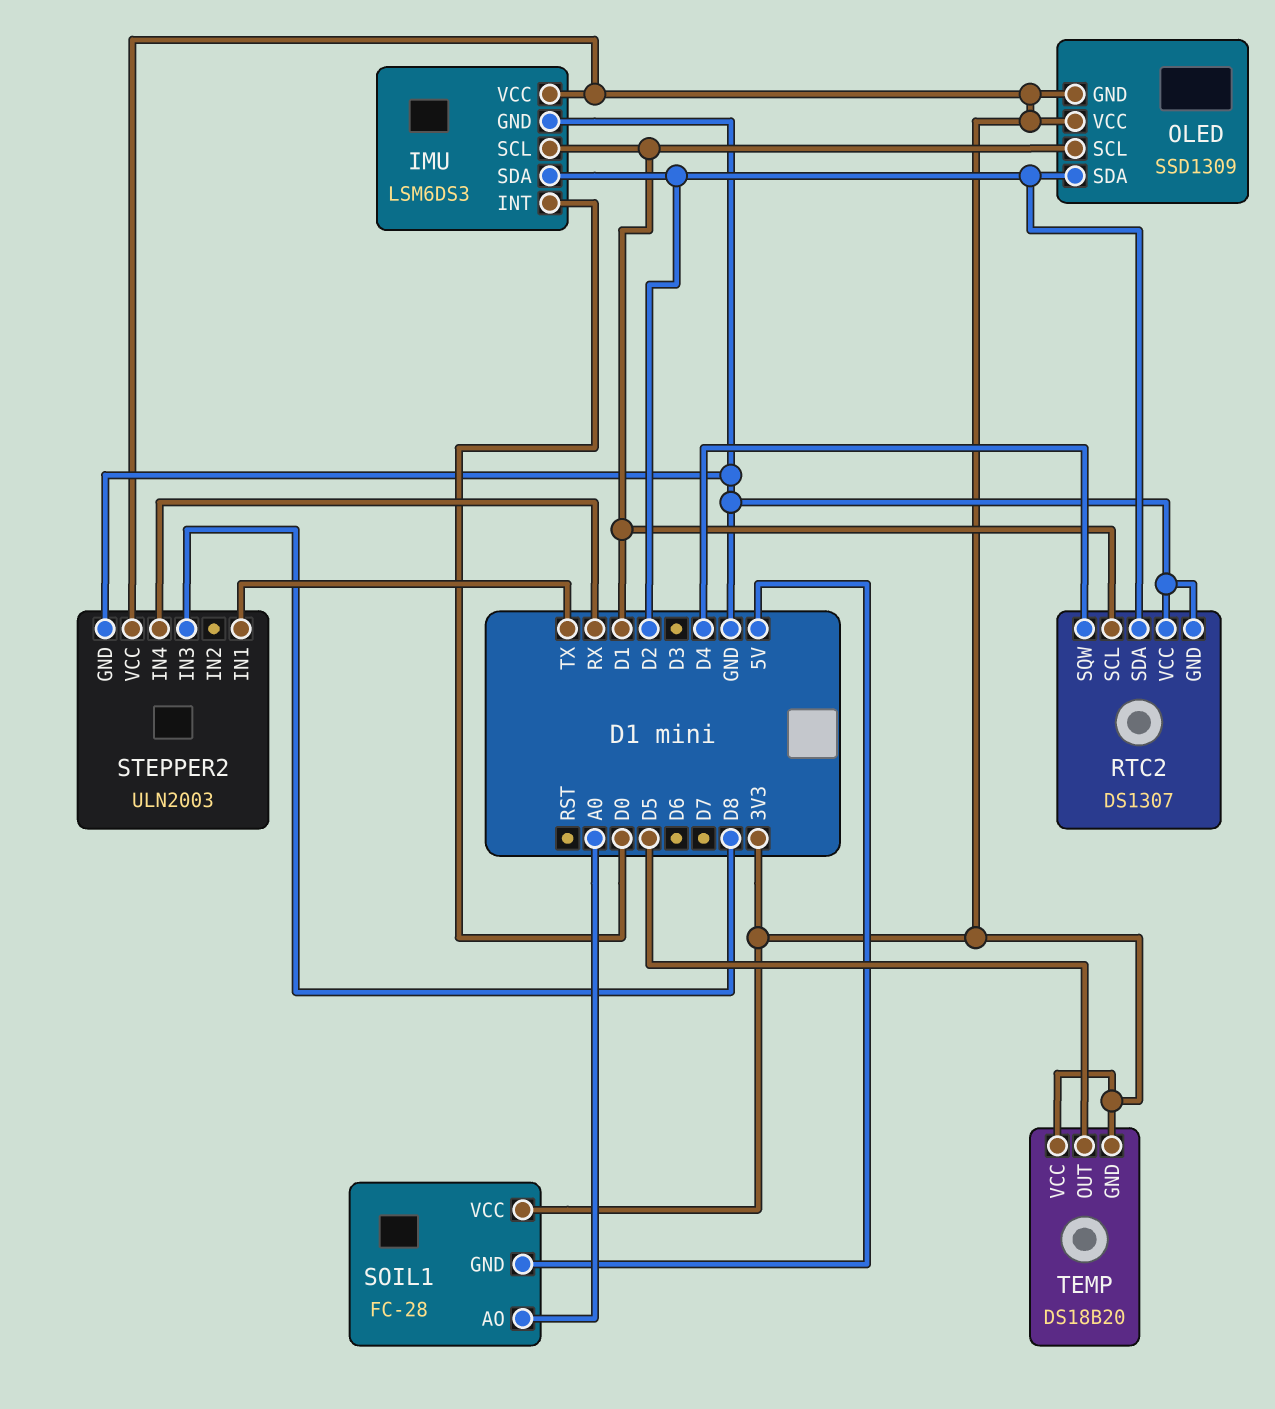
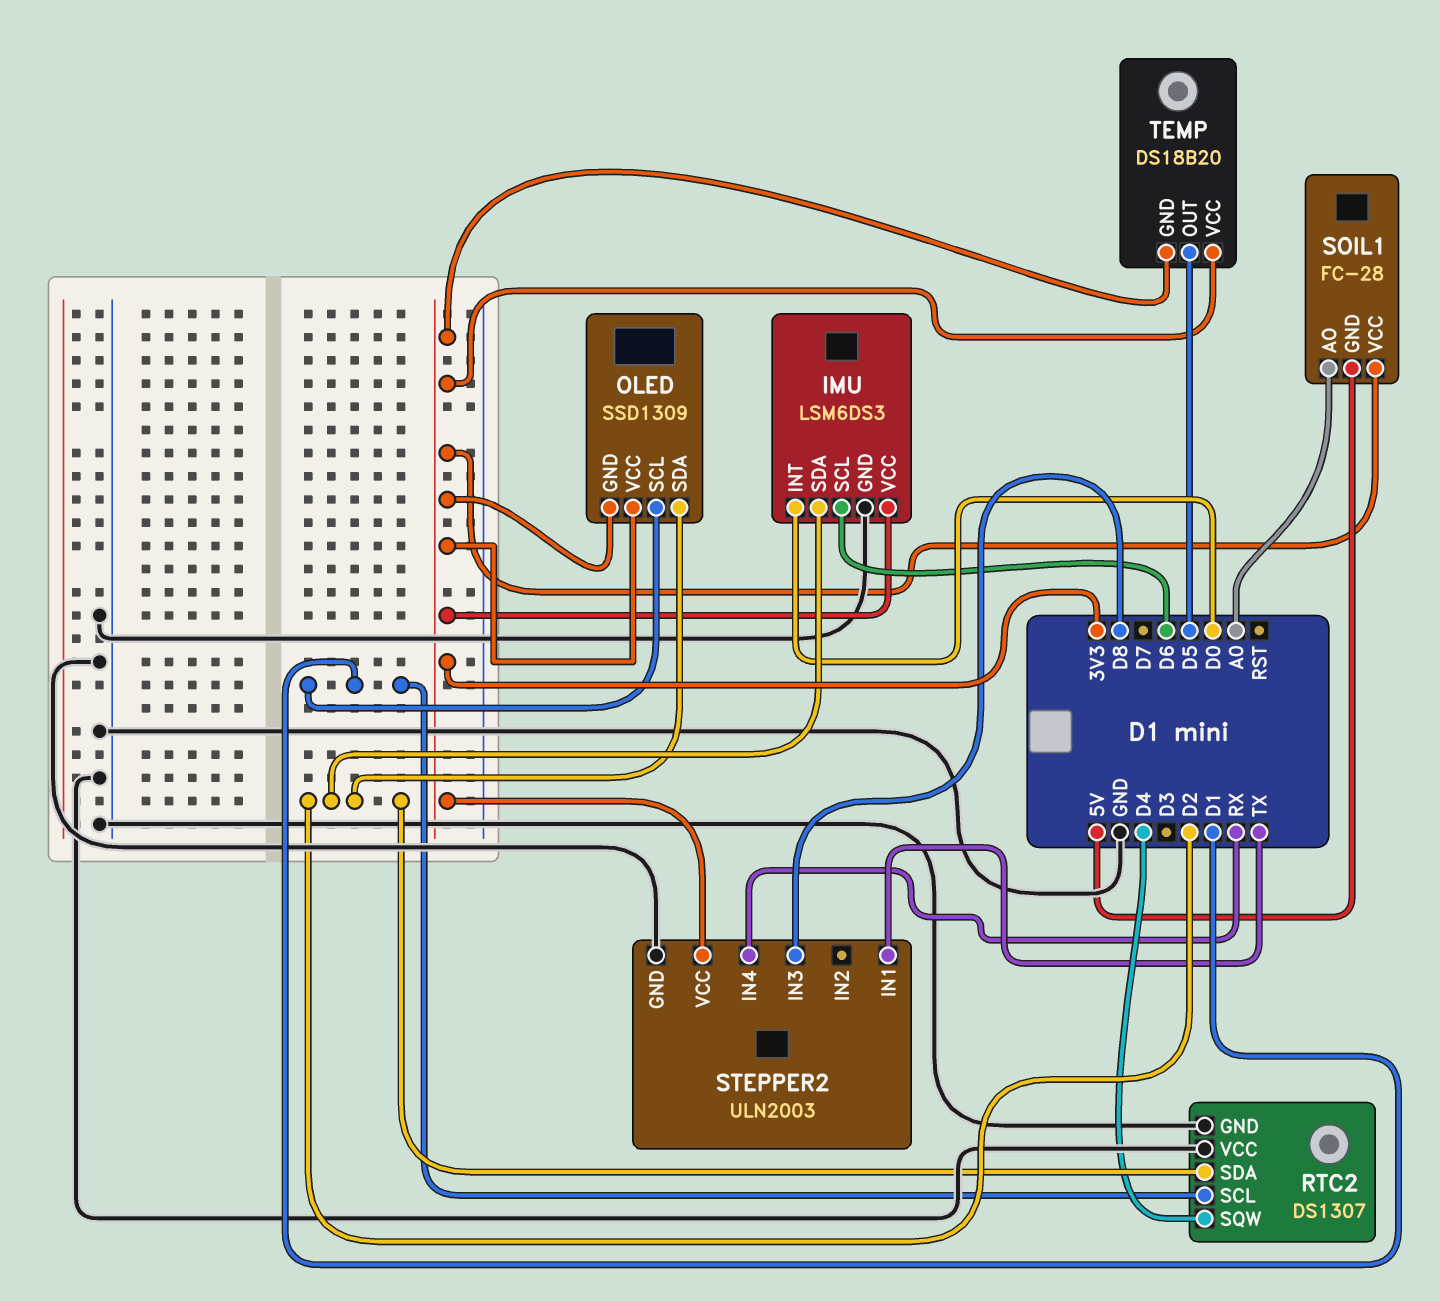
IMU pin SCL: D1 -> D6

